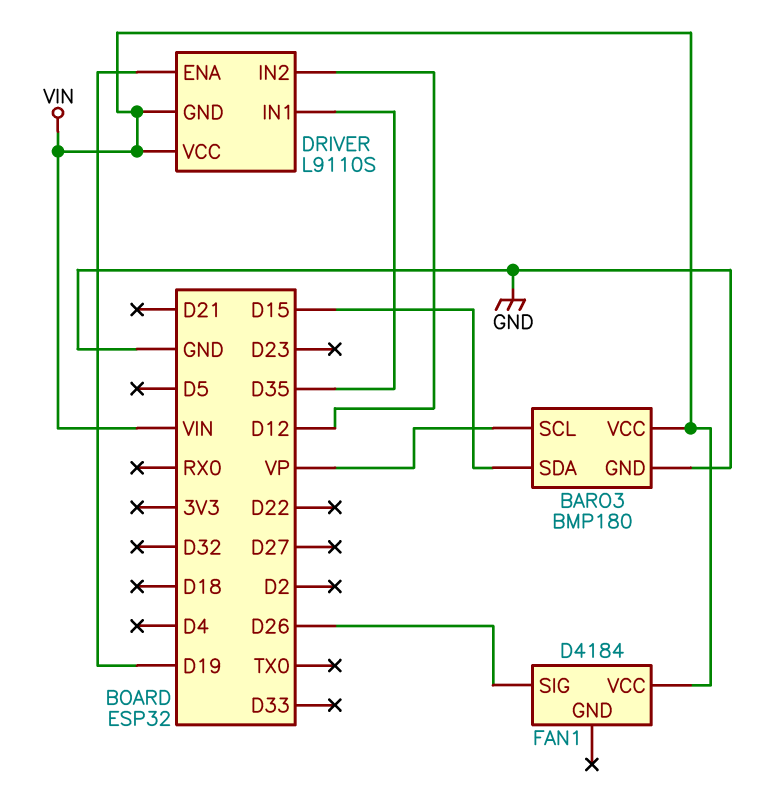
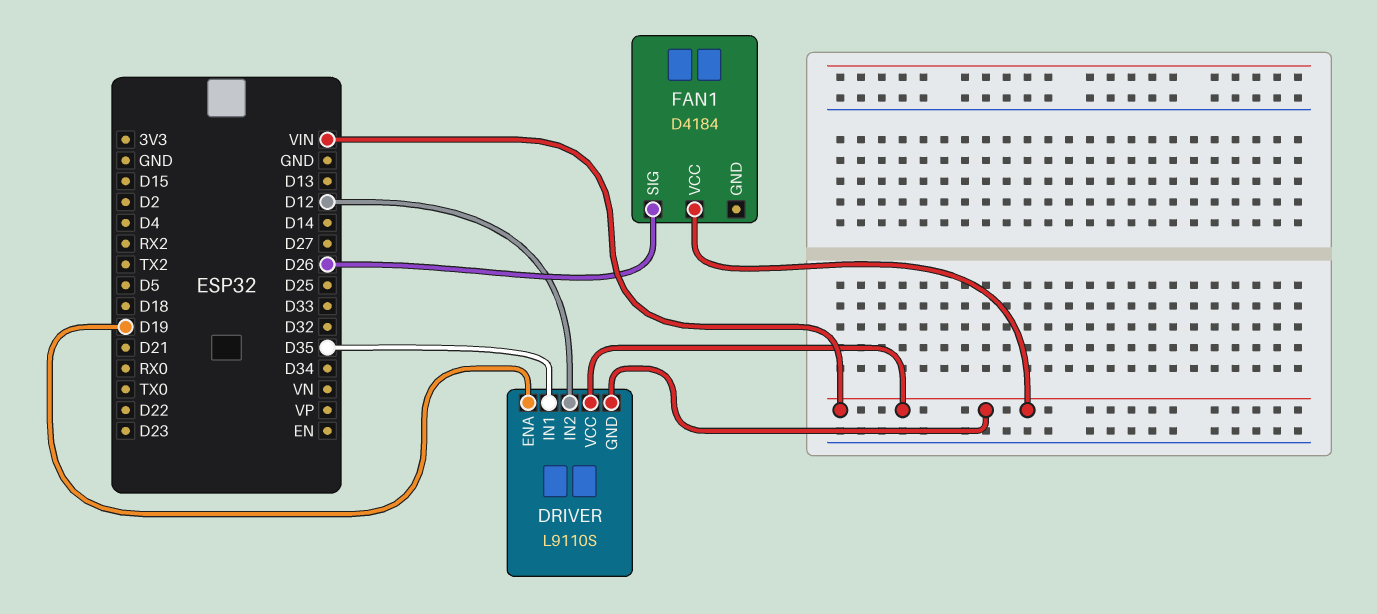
BARO3: BMP180 -> none
BARO3 pin GND: GND -> none
BARO3 pin SCL: VP -> none
BARO3 pin SDA: D15 -> none
BARO3 pin VCC: VIN -> none

